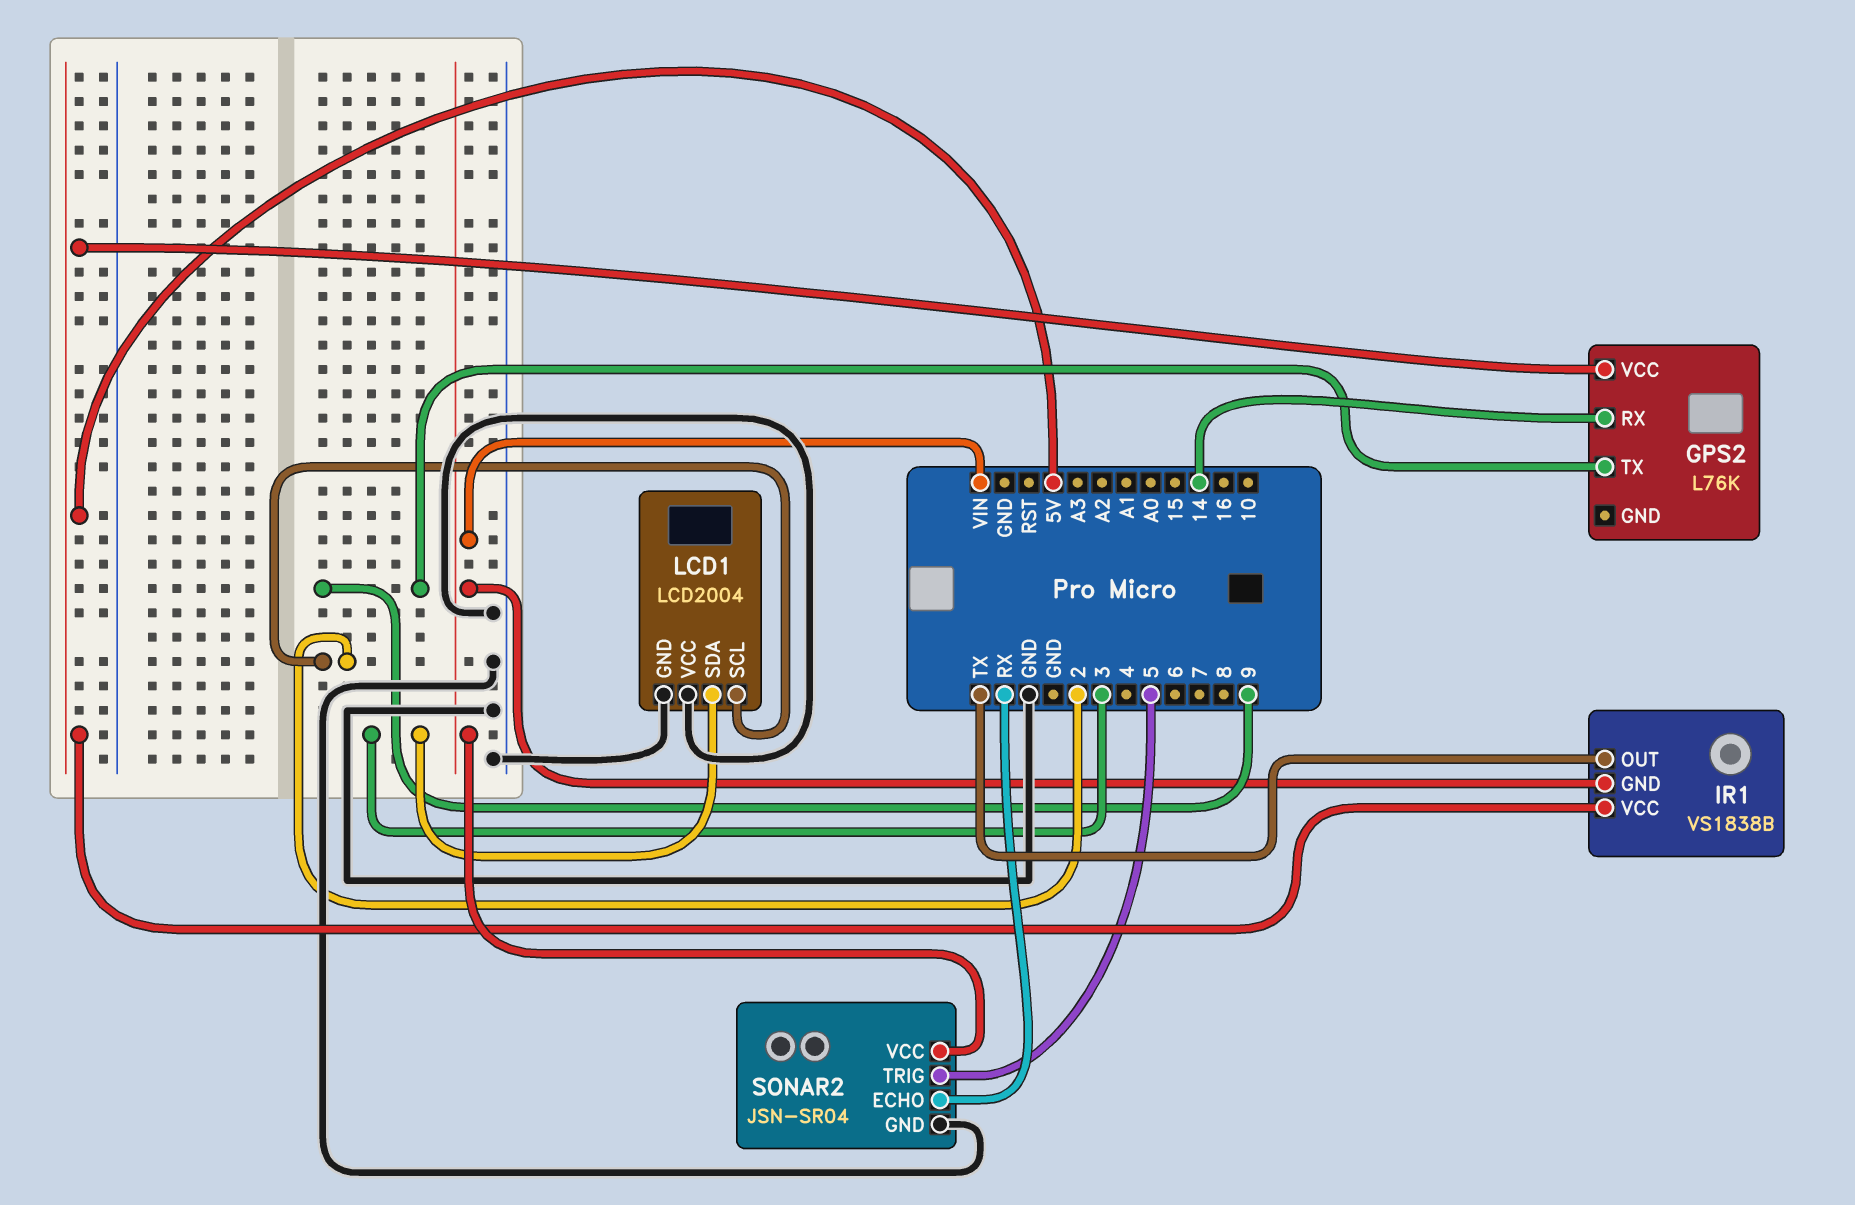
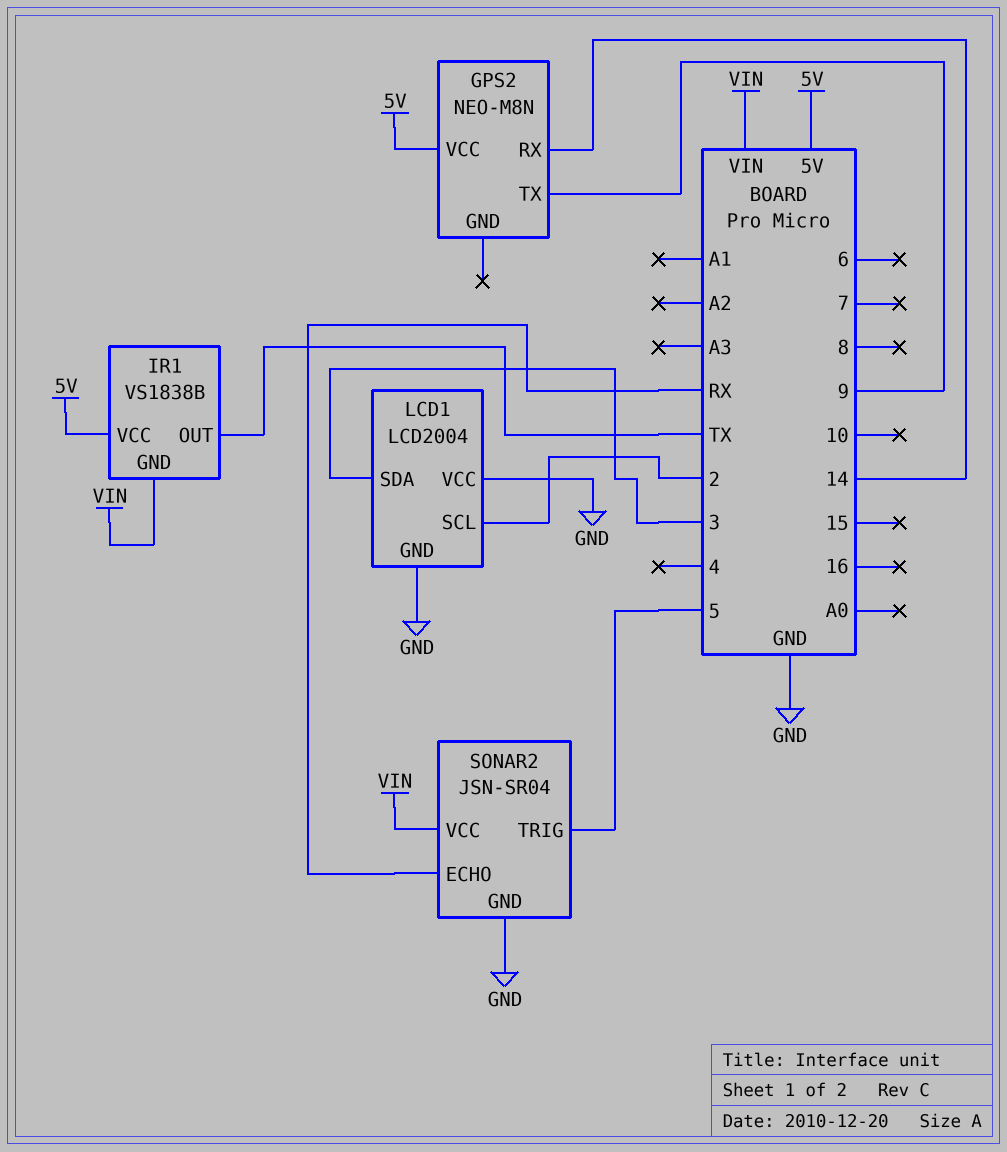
GPS2: L76K -> NEO-M8N

